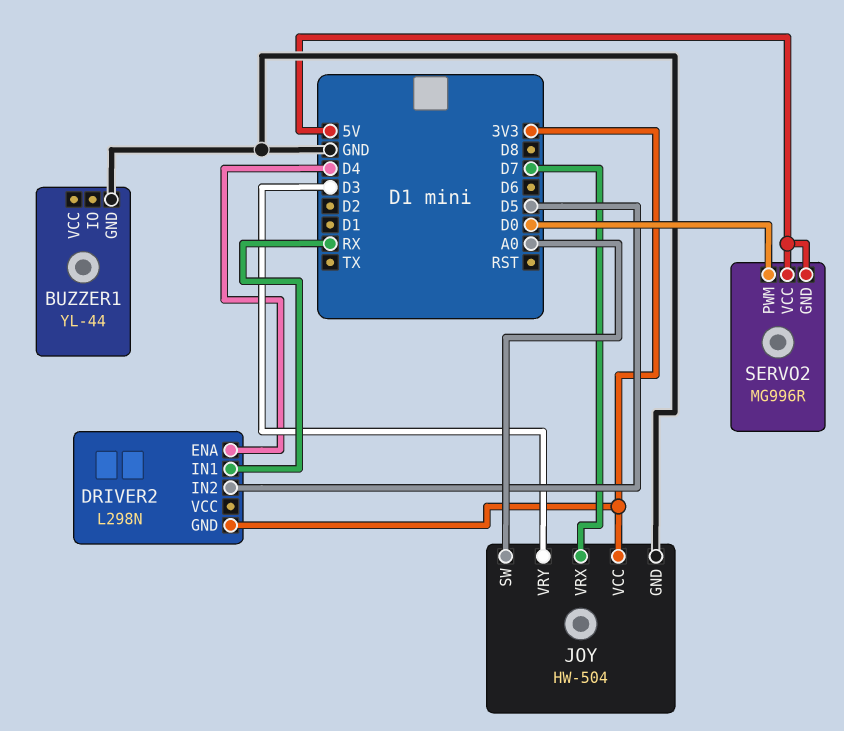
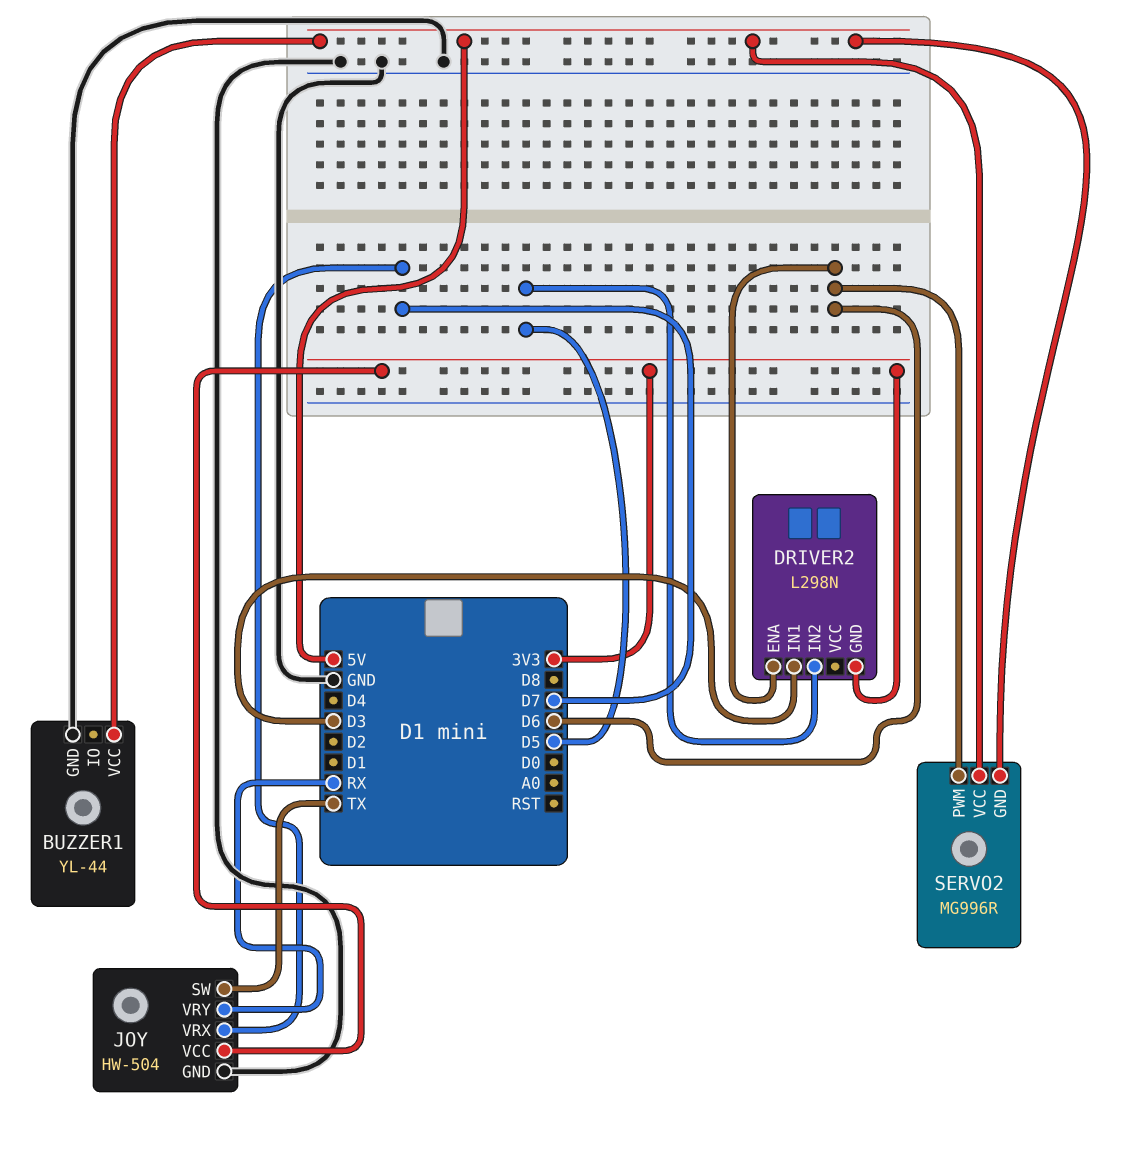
BUZZER1 pin VCC: none -> 5V
DRIVER2 pin ENA: D4 -> D6
DRIVER2 pin IN1: RX -> D3
JOY pin SW: A0 -> TX
JOY pin VRY: D3 -> RX
SERVO2 pin PWM: D0 -> D6

